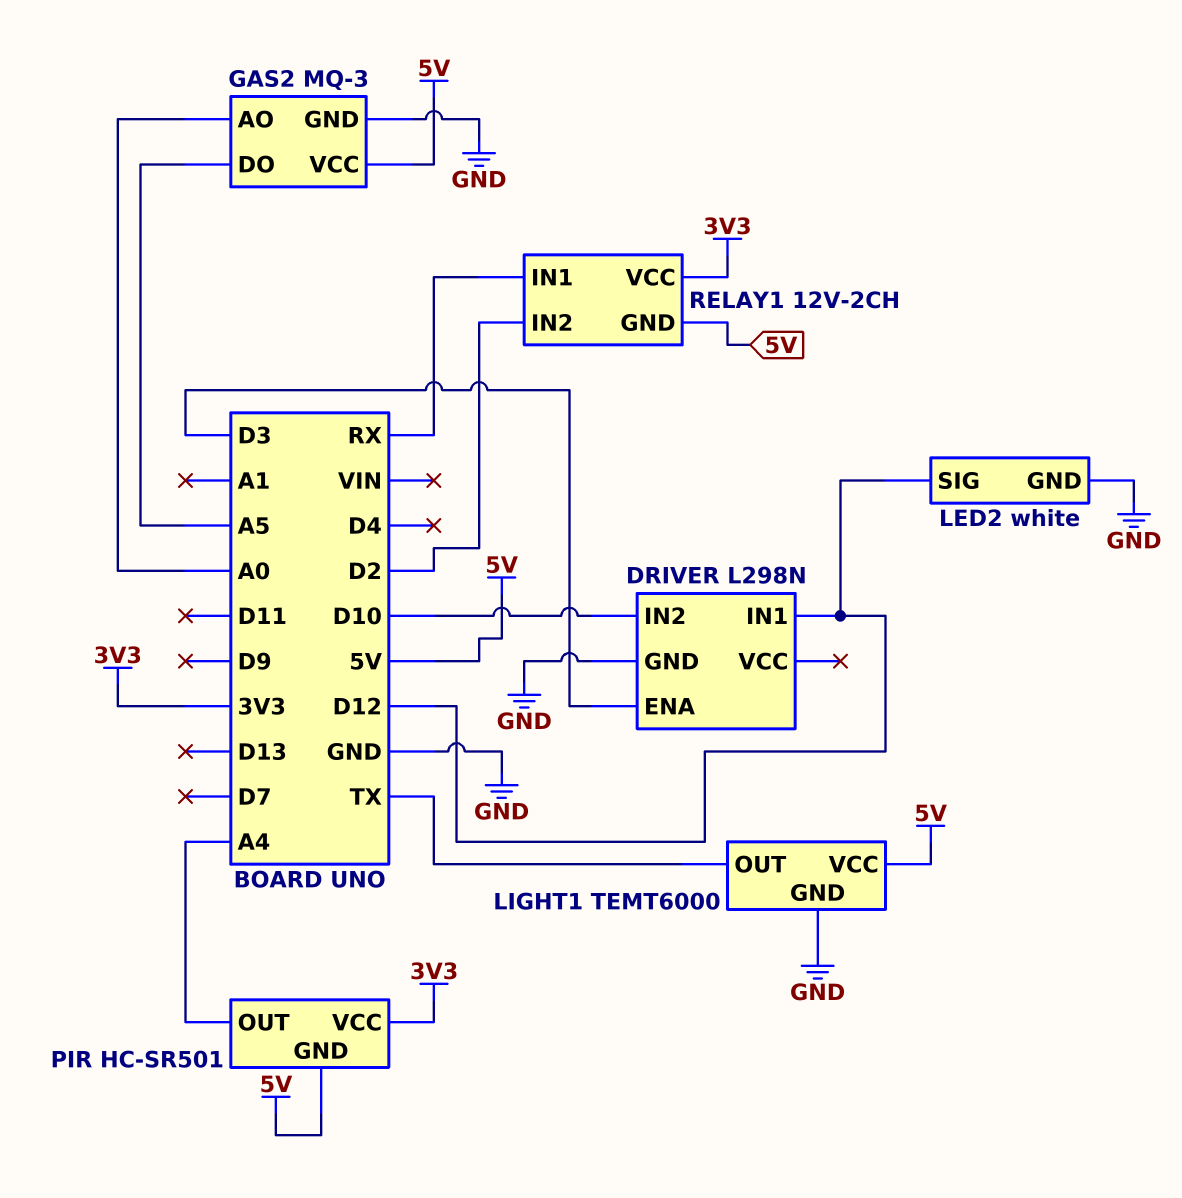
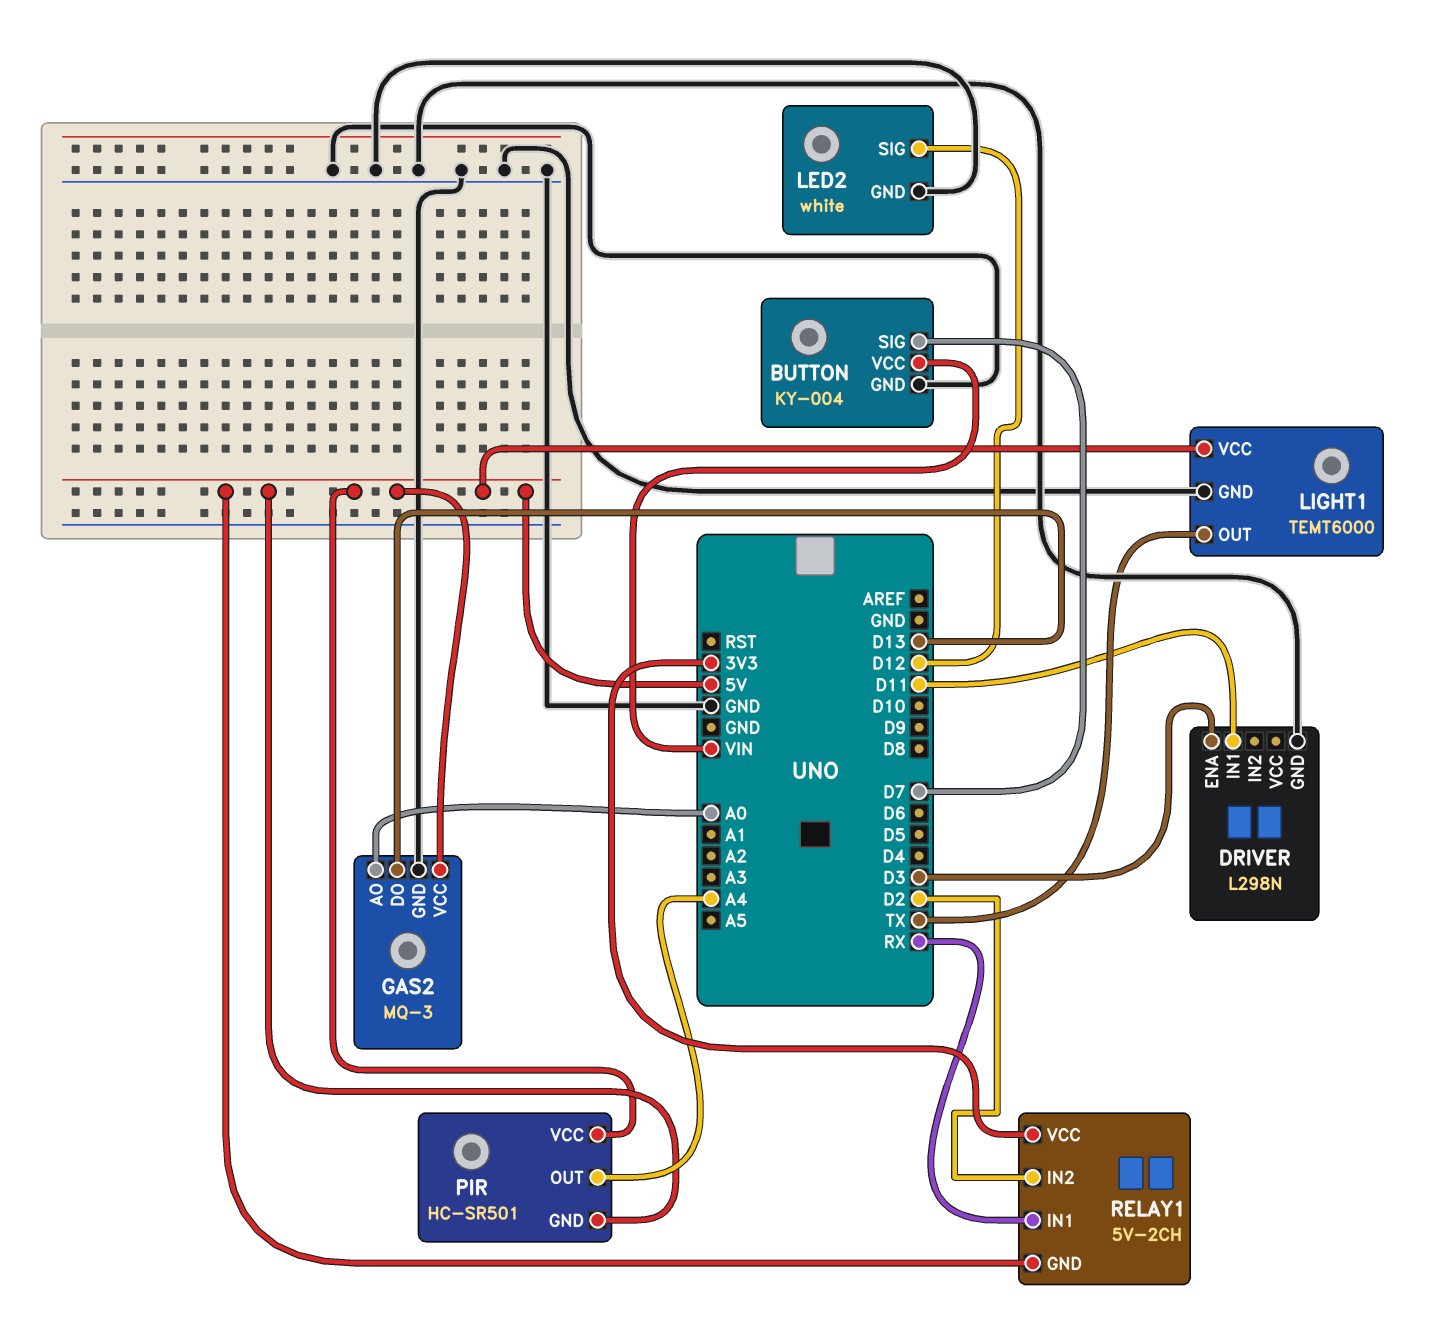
BUTTON: none -> KY-004
BUTTON pin GND: none -> GND
BUTTON pin SIG: none -> D7
BUTTON pin VCC: none -> VIN
DRIVER pin IN1: D12 -> D11
DRIVER pin IN2: D10 -> none
GAS2 pin DO: A5 -> D13
PIR pin VCC: 3V3 -> 5V
RELAY1: 12V-2CH -> 5V-2CH

